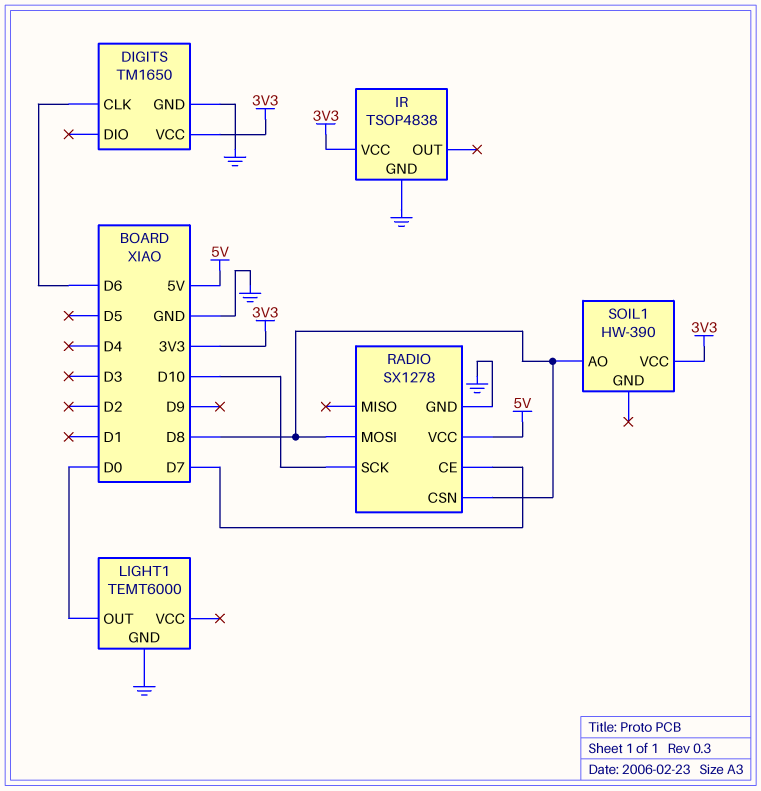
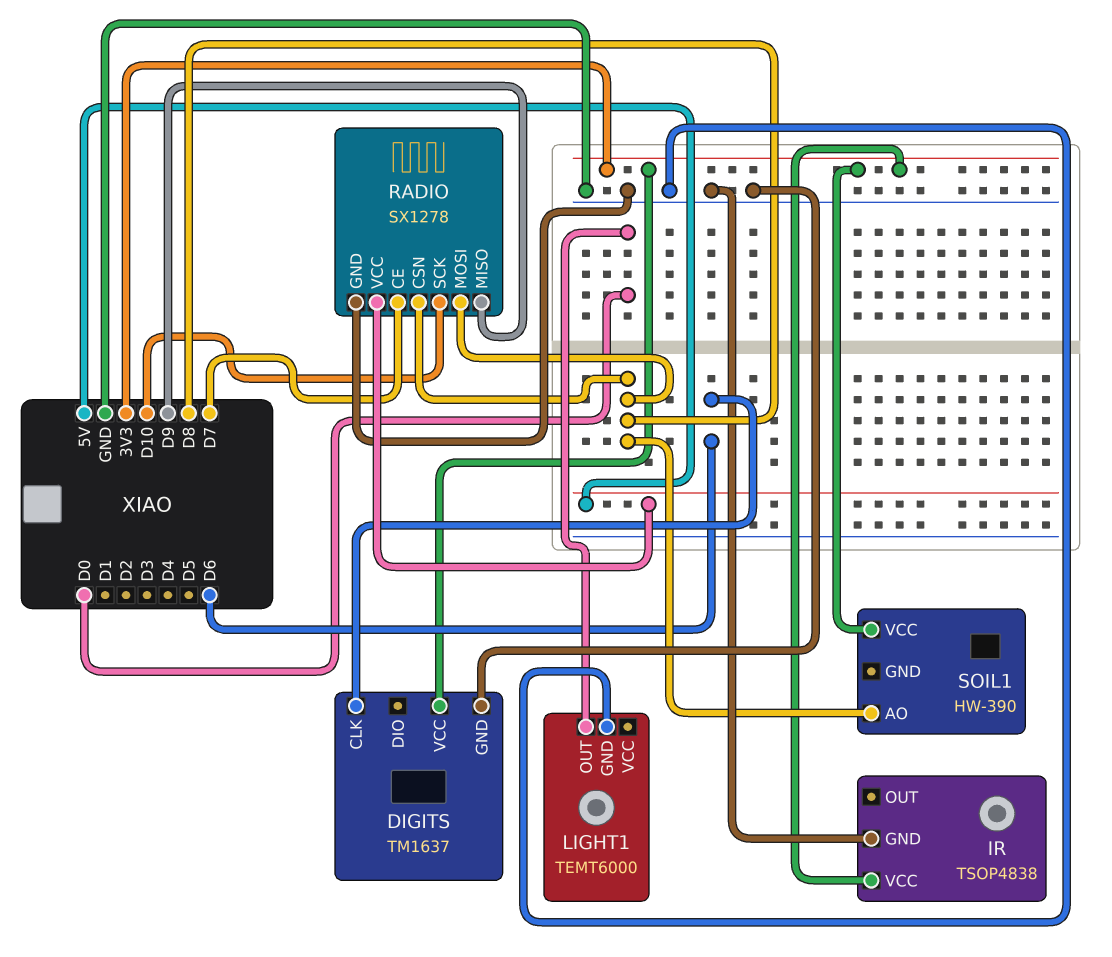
DIGITS: TM1650 -> TM1637
RADIO pin MISO: none -> D9

